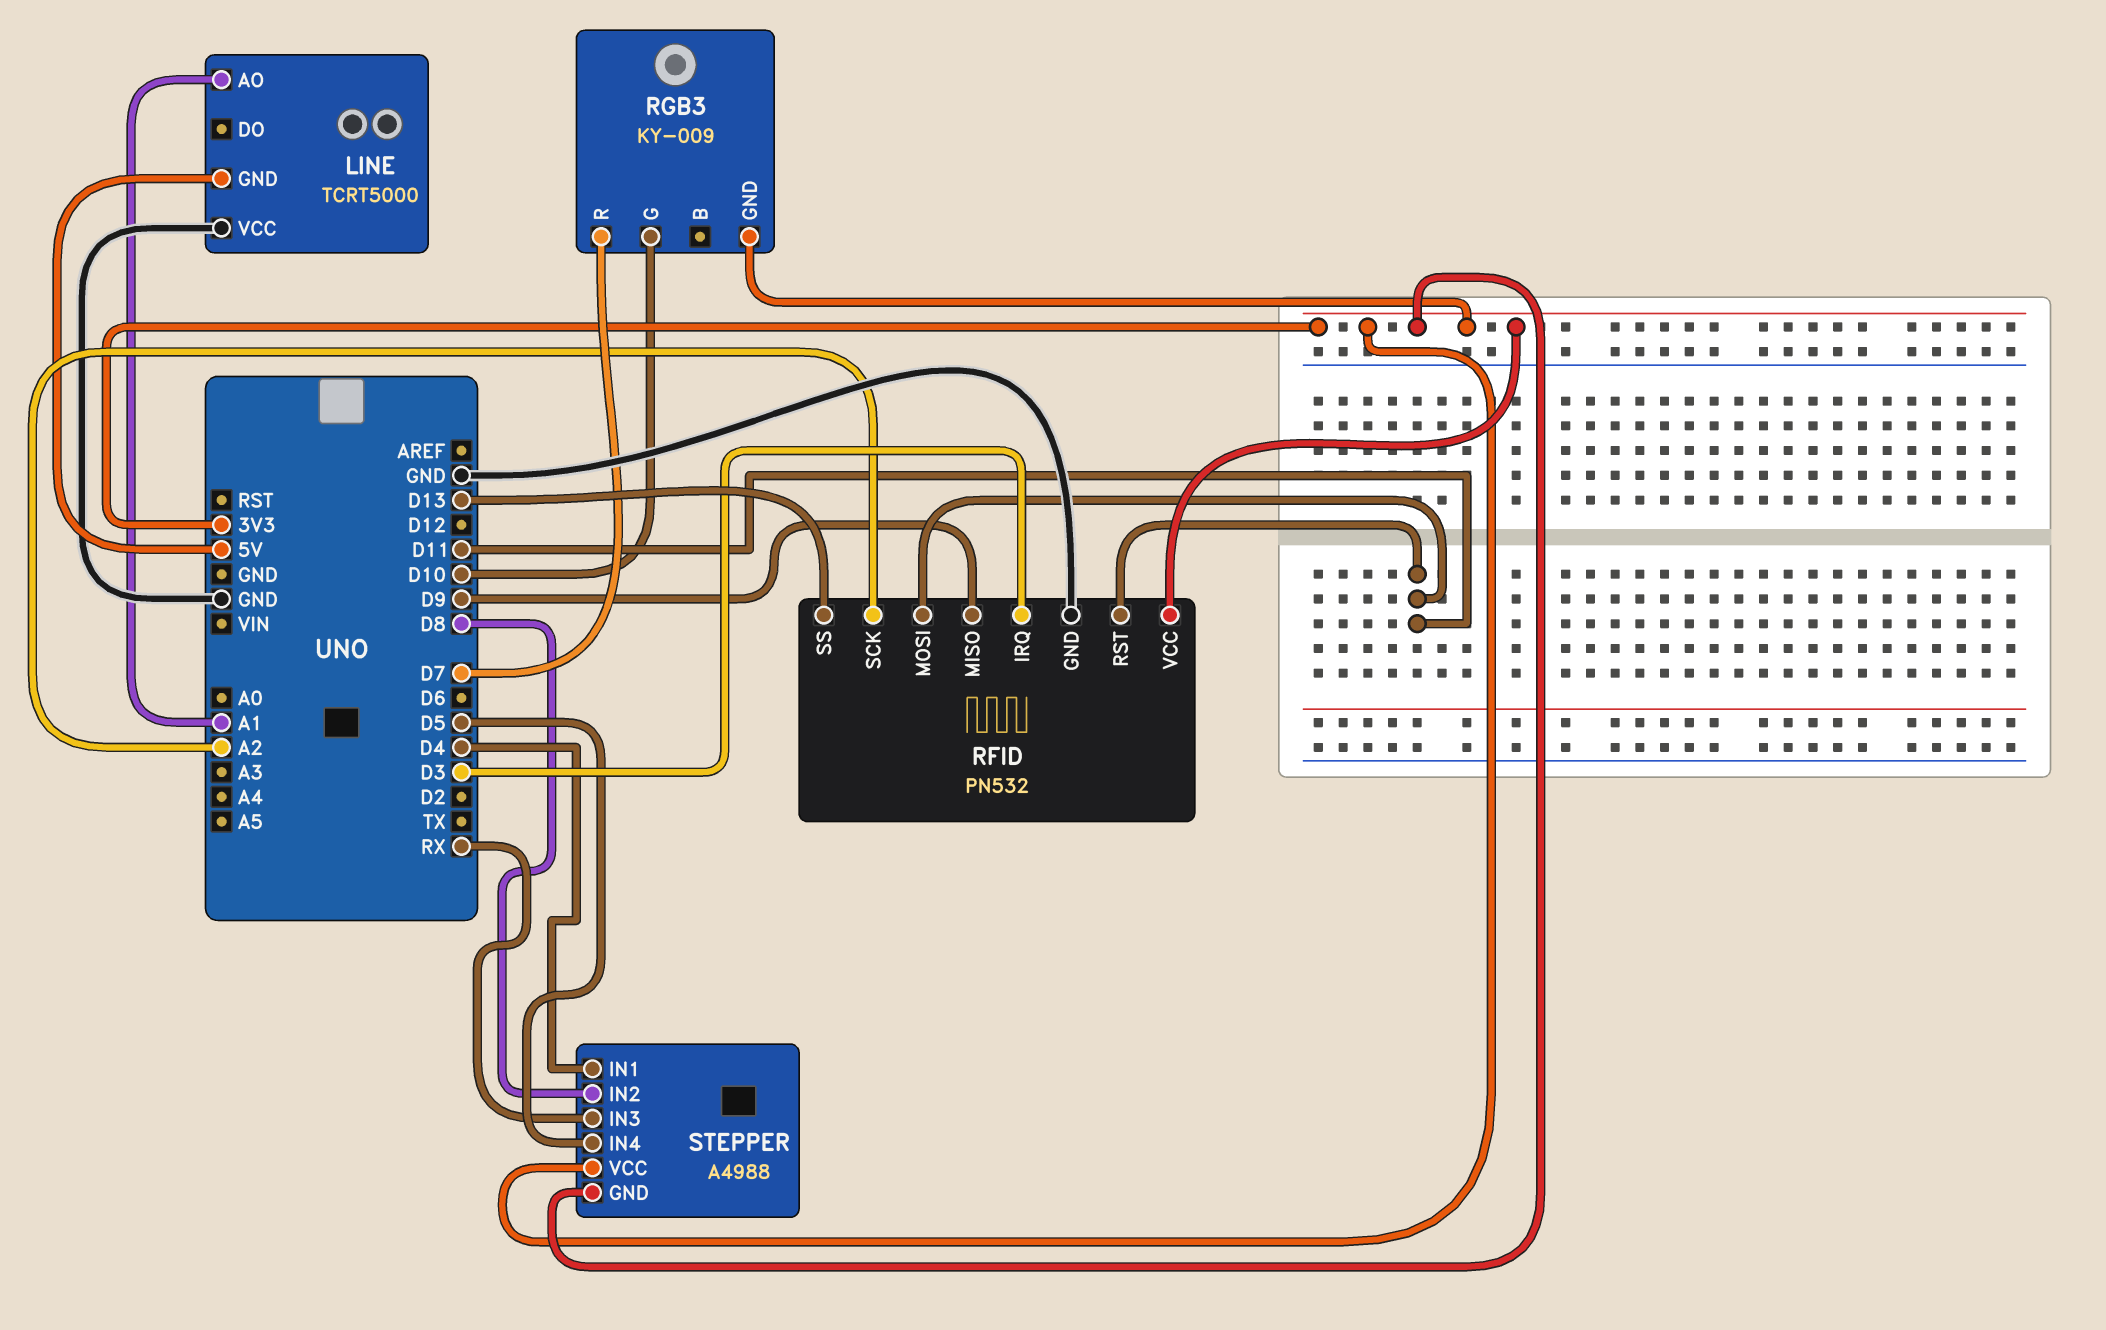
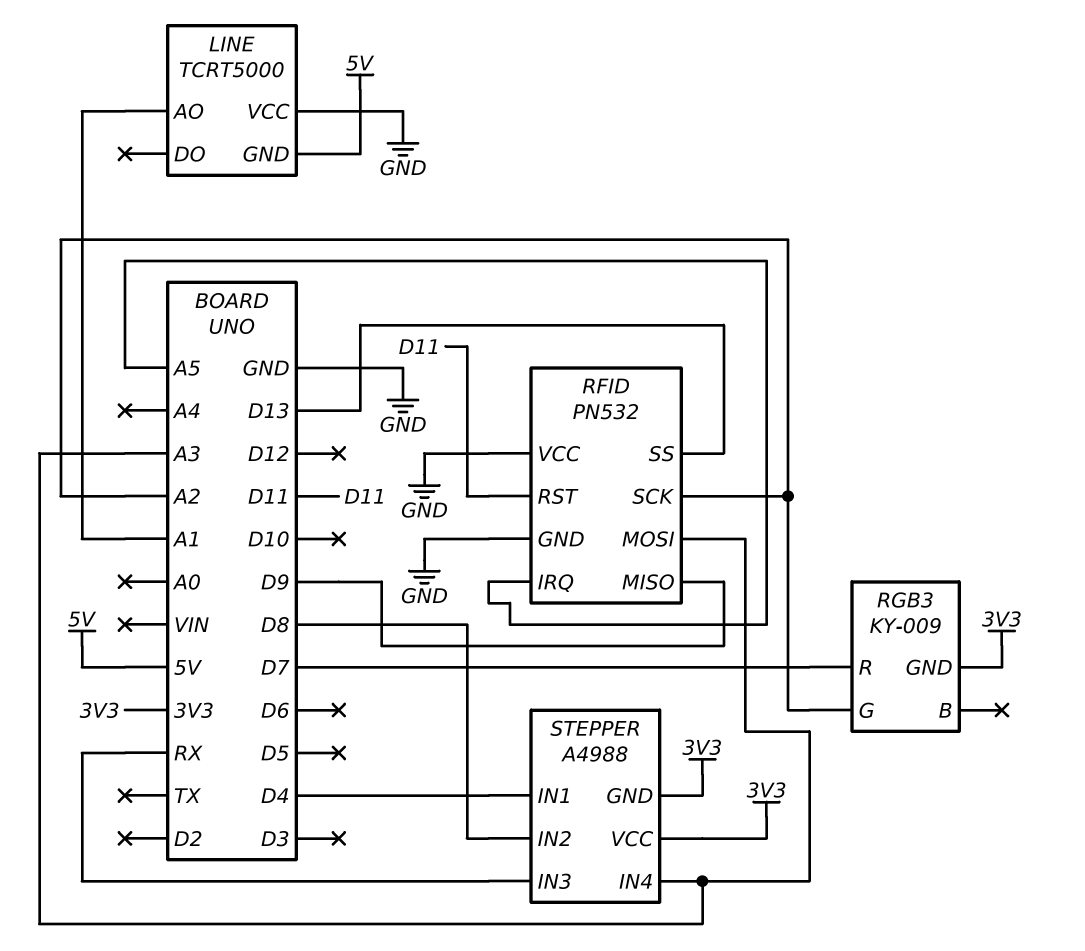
RFID pin IRQ: D3 -> A5
RFID pin MOSI: D11 -> A3
RFID pin VCC: 3V3 -> GND
RGB3 pin G: D10 -> A2
STEPPER pin IN4: D5 -> A3

